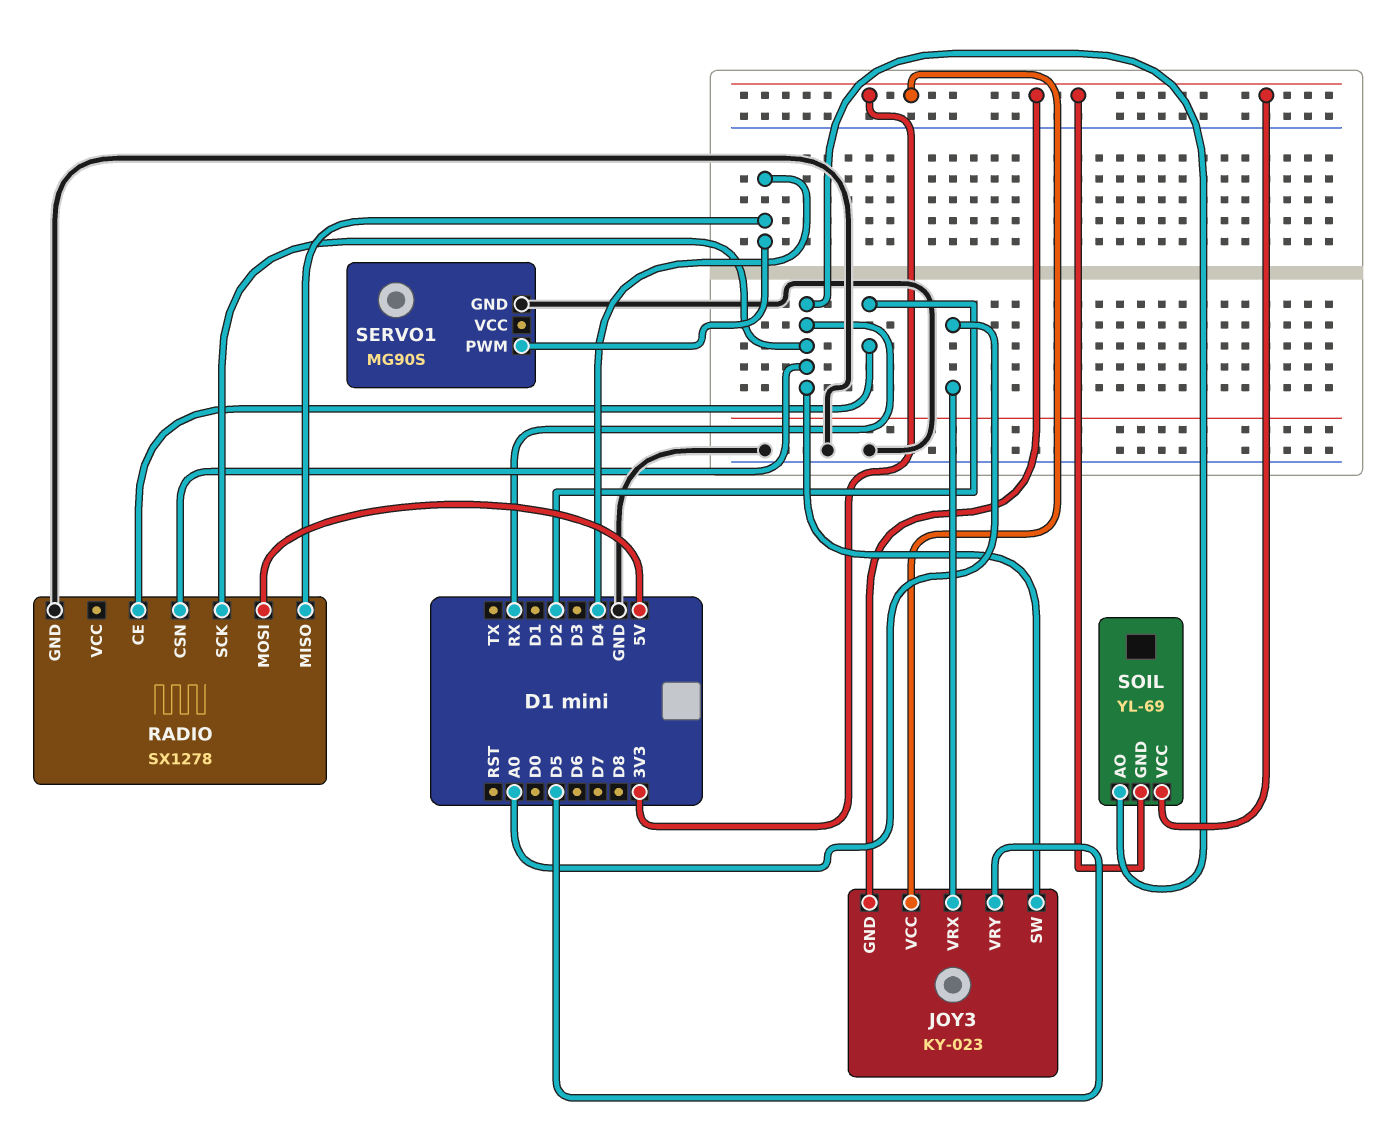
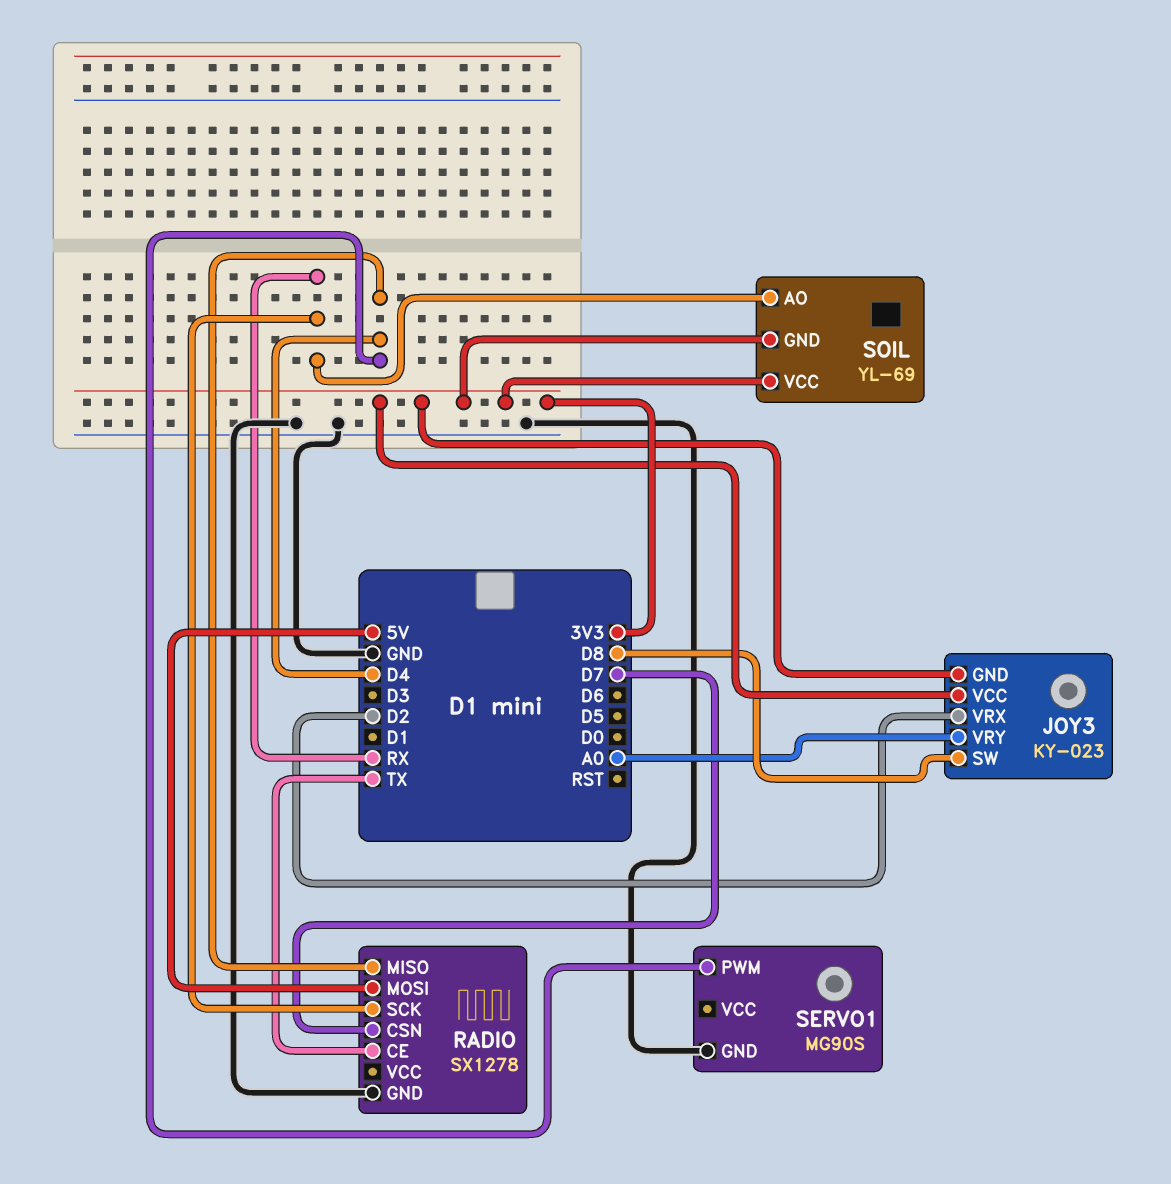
JOY3 pin SW: RX -> D8
JOY3 pin VRX: A0 -> D2
JOY3 pin VRY: D5 -> A0
RADIO pin CE: D2 -> TX
RADIO pin CSN: RX -> D7

